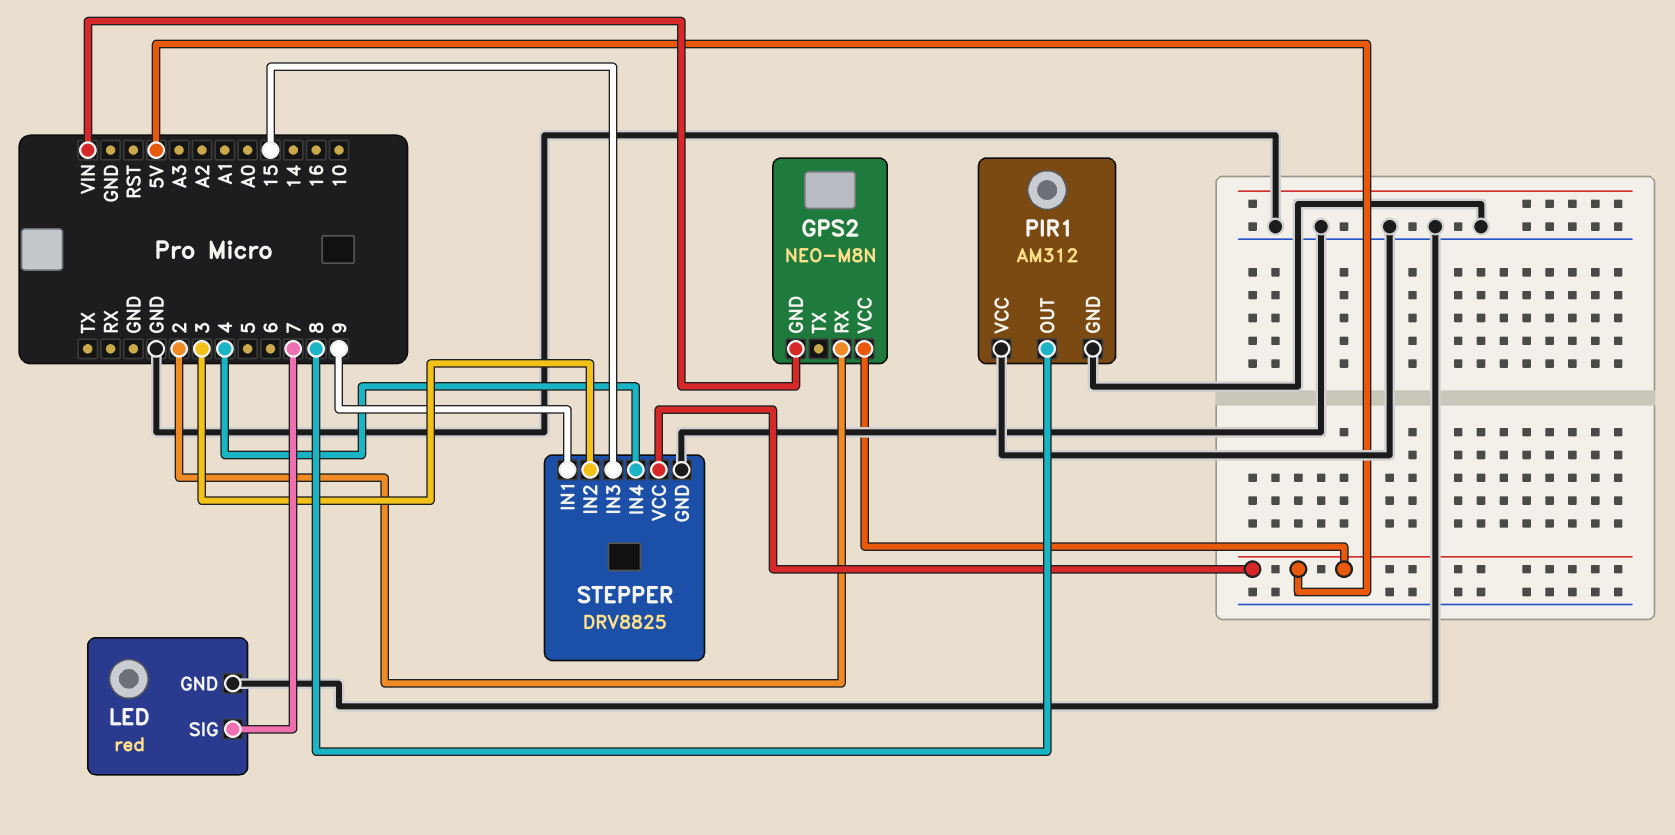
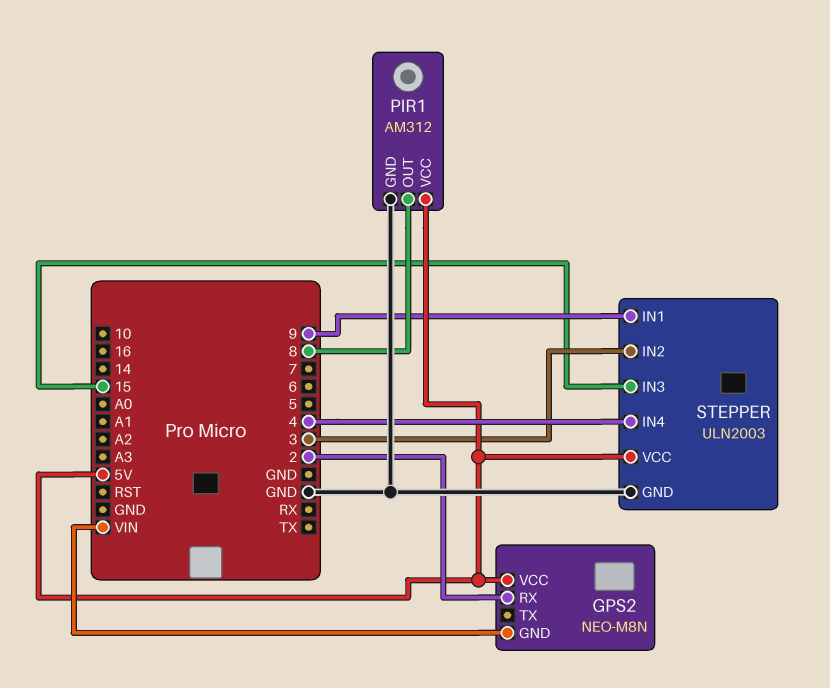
LED: red -> none
LED pin GND: GND -> none
LED pin SIG: 7 -> none
PIR1 pin VCC: GND -> 5V
STEPPER: DRV8825 -> ULN2003

